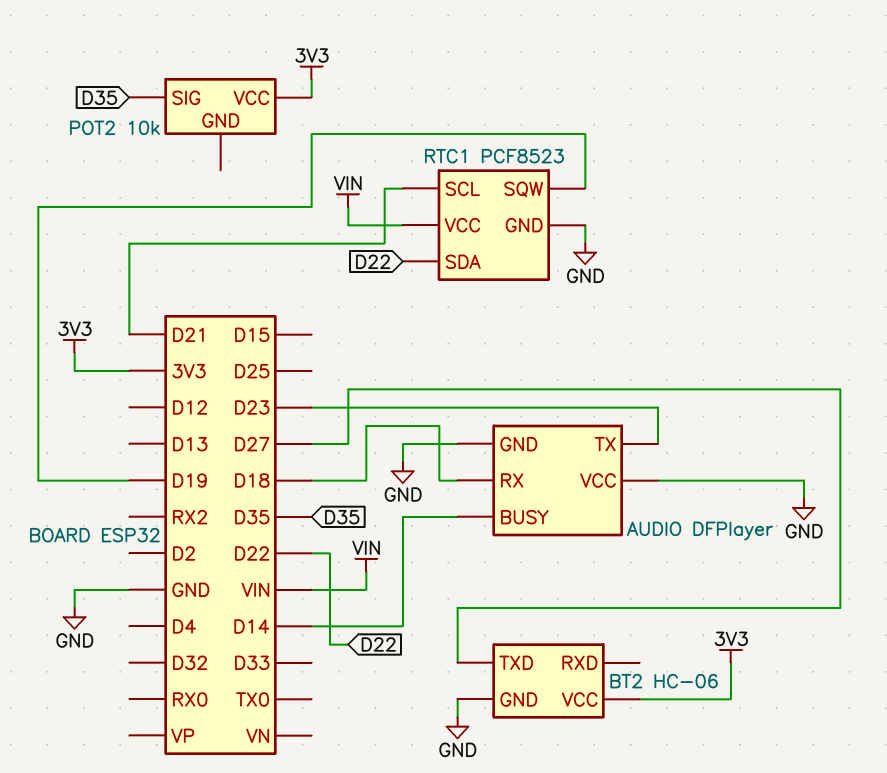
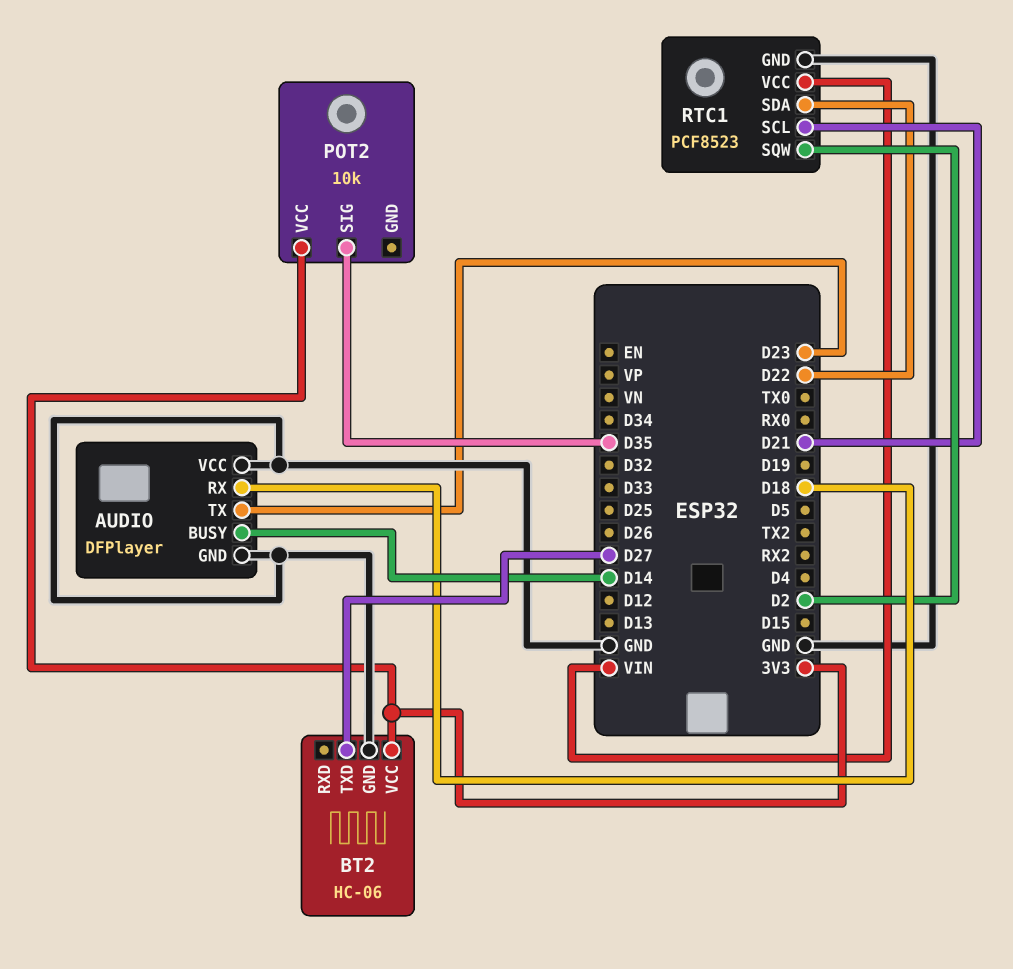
RTC1 pin SQW: D19 -> D2

